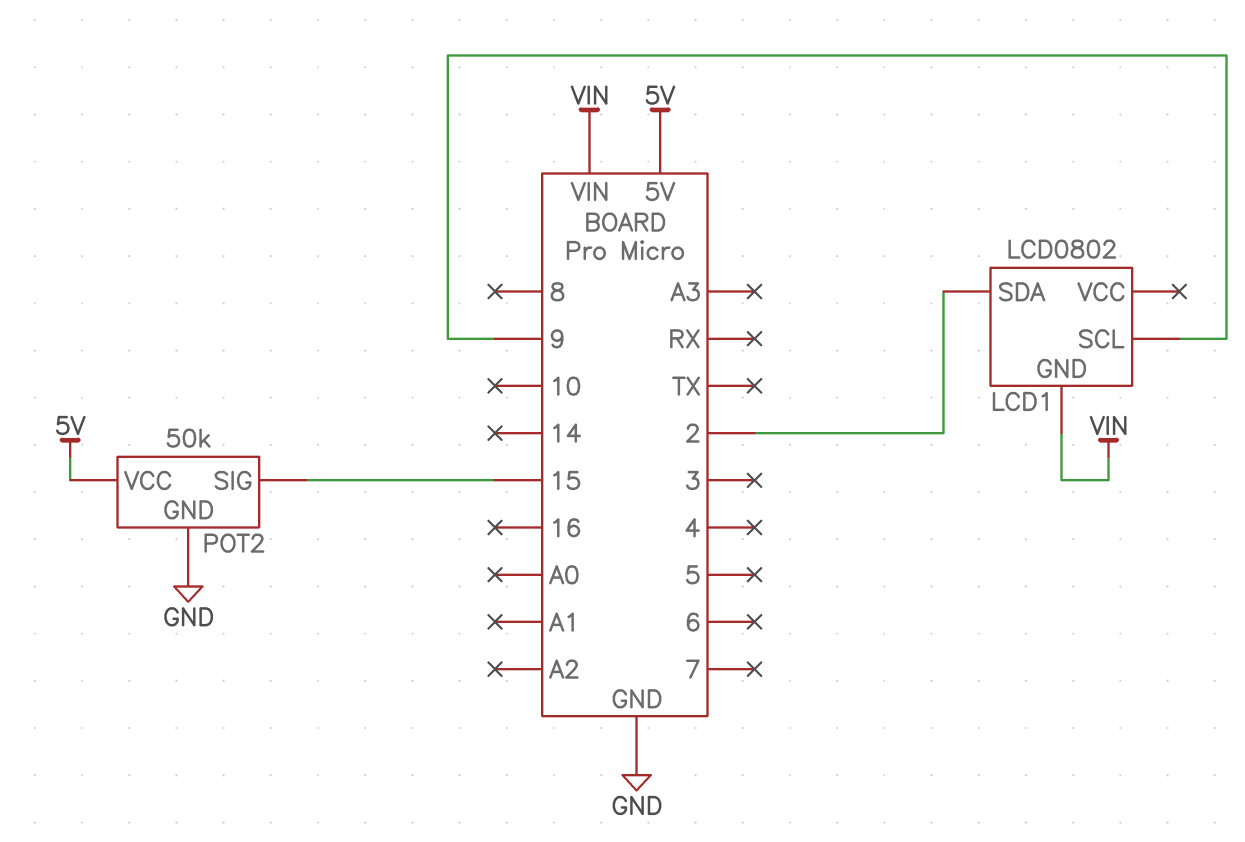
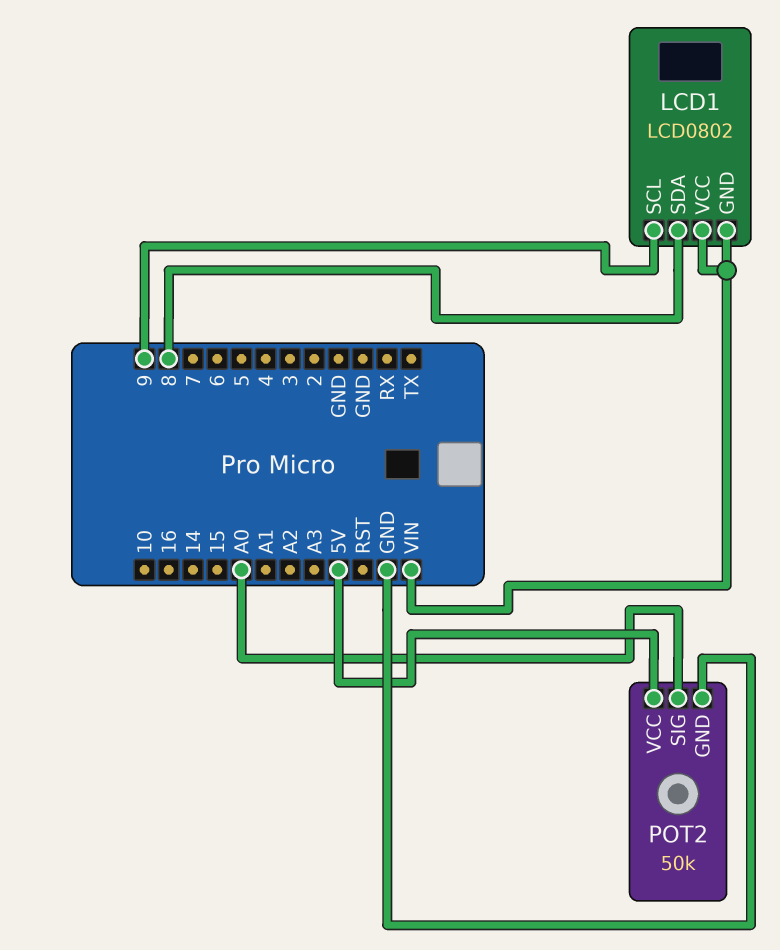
LCD1 pin SDA: 2 -> 8
LCD1 pin VCC: none -> VIN
POT2 pin SIG: 15 -> A0

